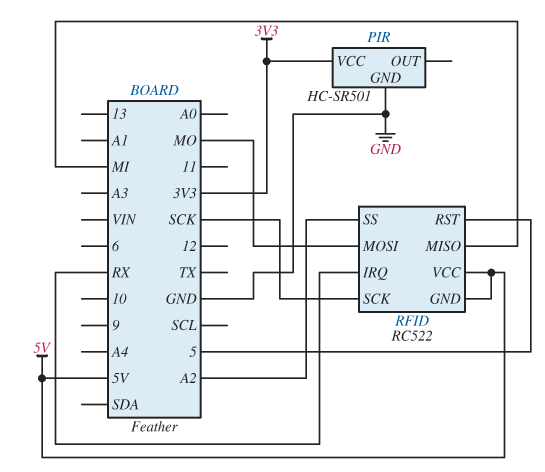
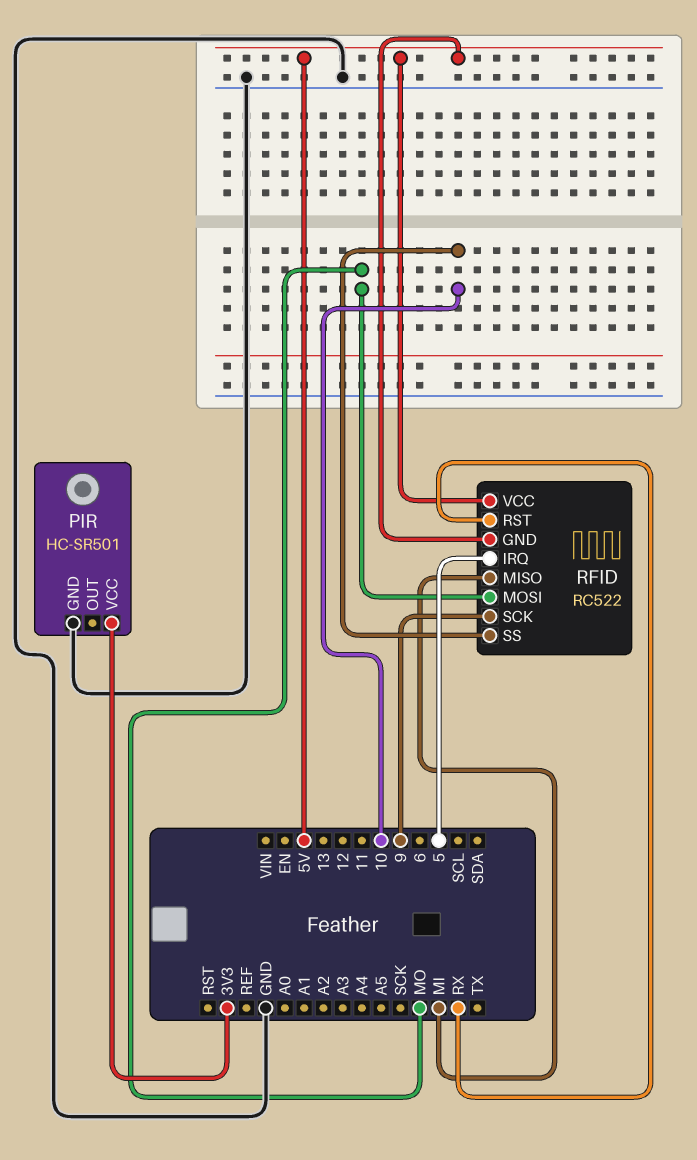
RFID pin IRQ: RX -> 5
RFID pin RST: 5 -> RX
RFID pin SCK: SCK -> 9
RFID pin SS: A2 -> 10

